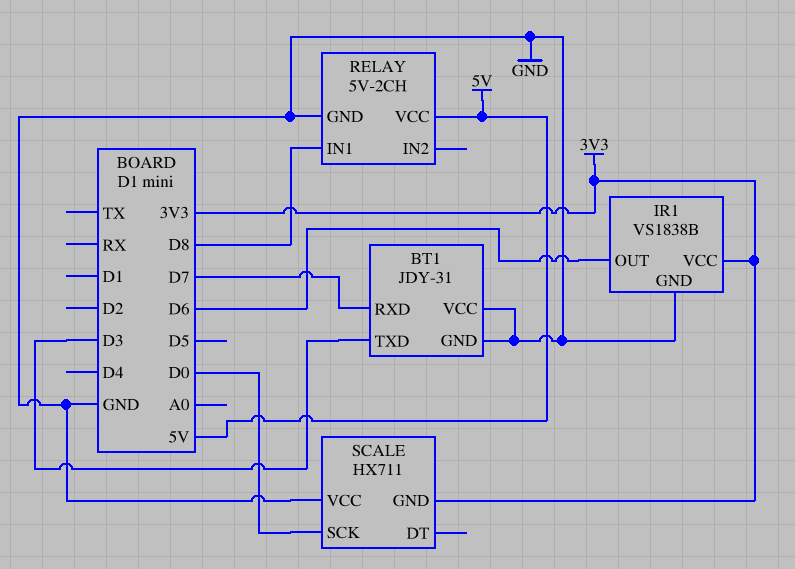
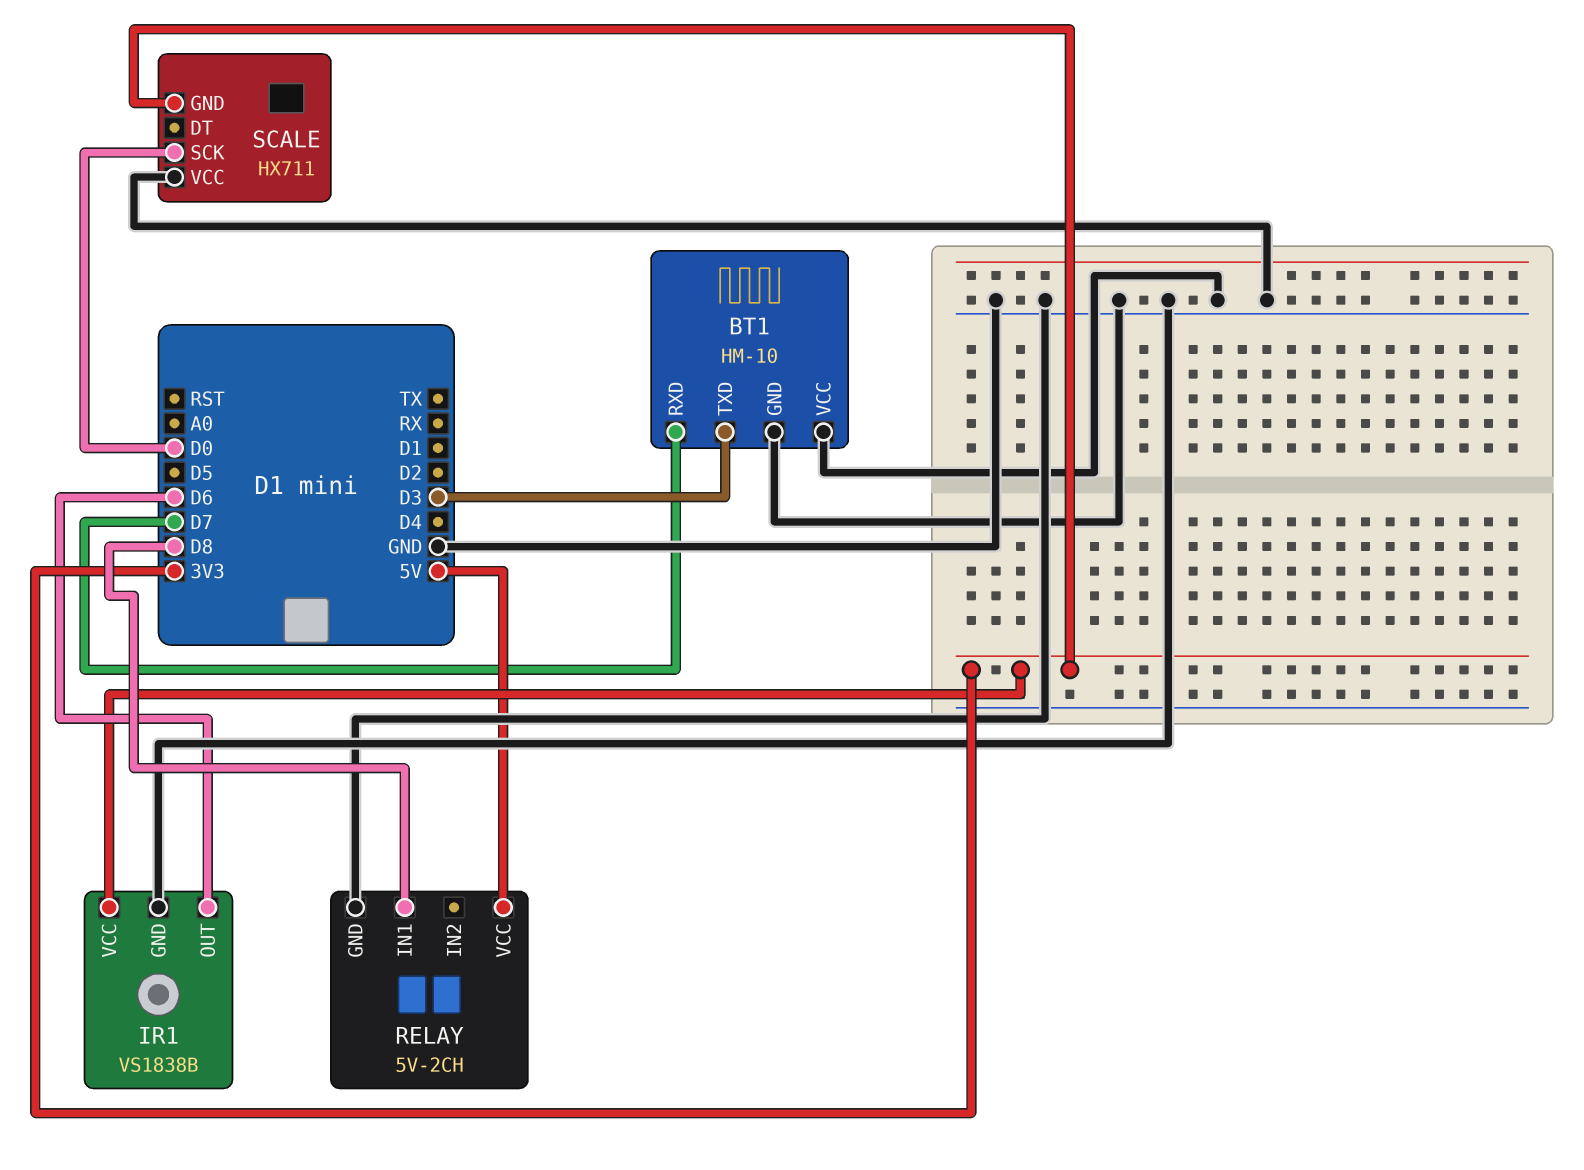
BT1: JDY-31 -> HM-10

